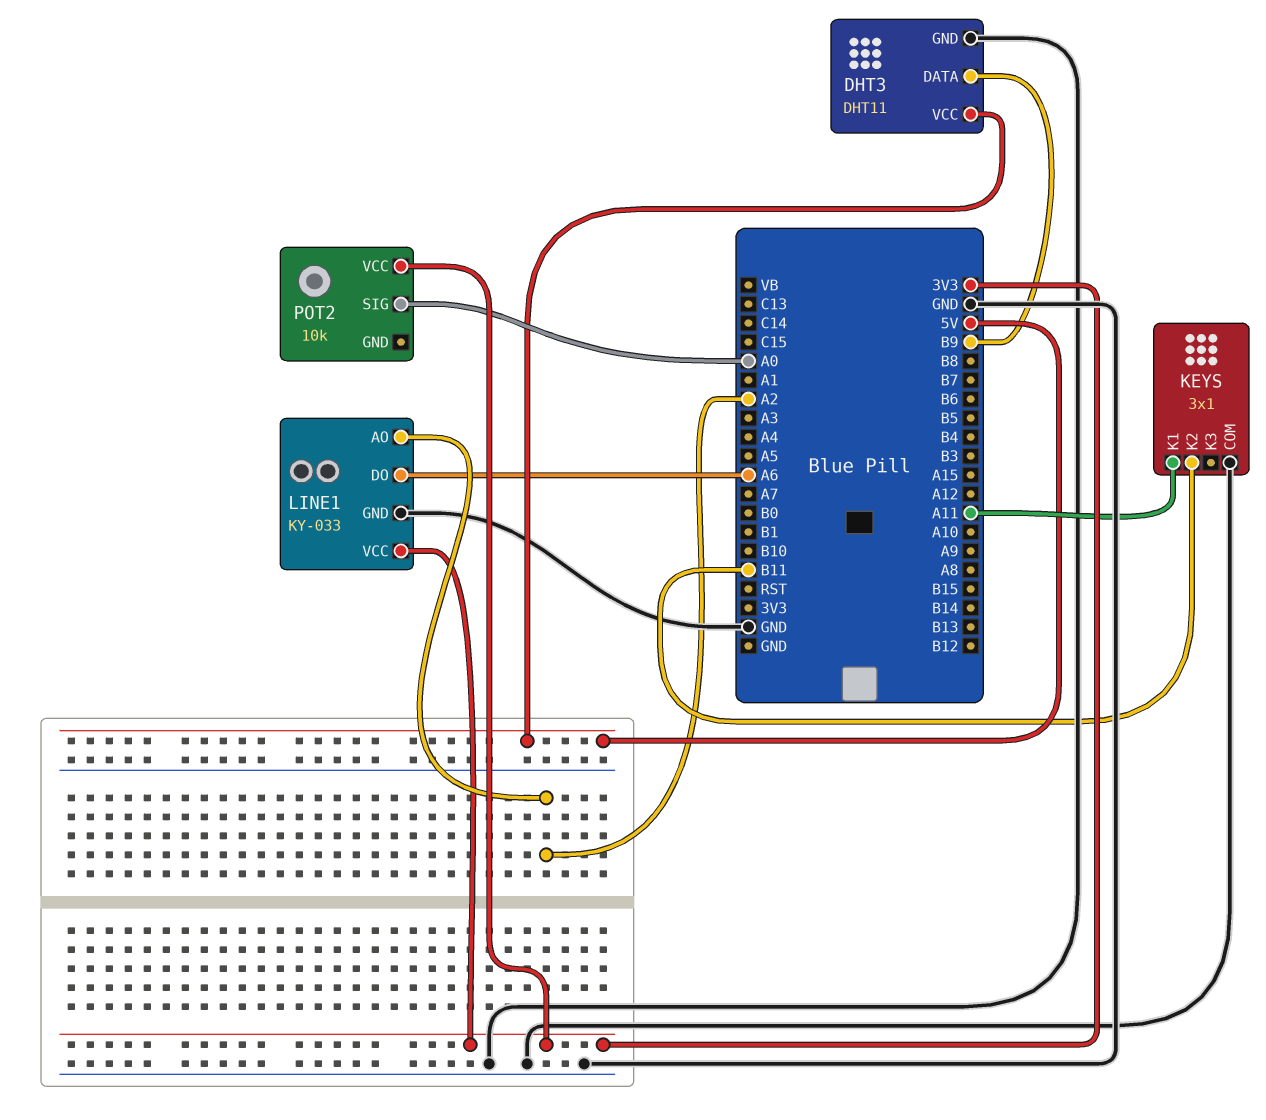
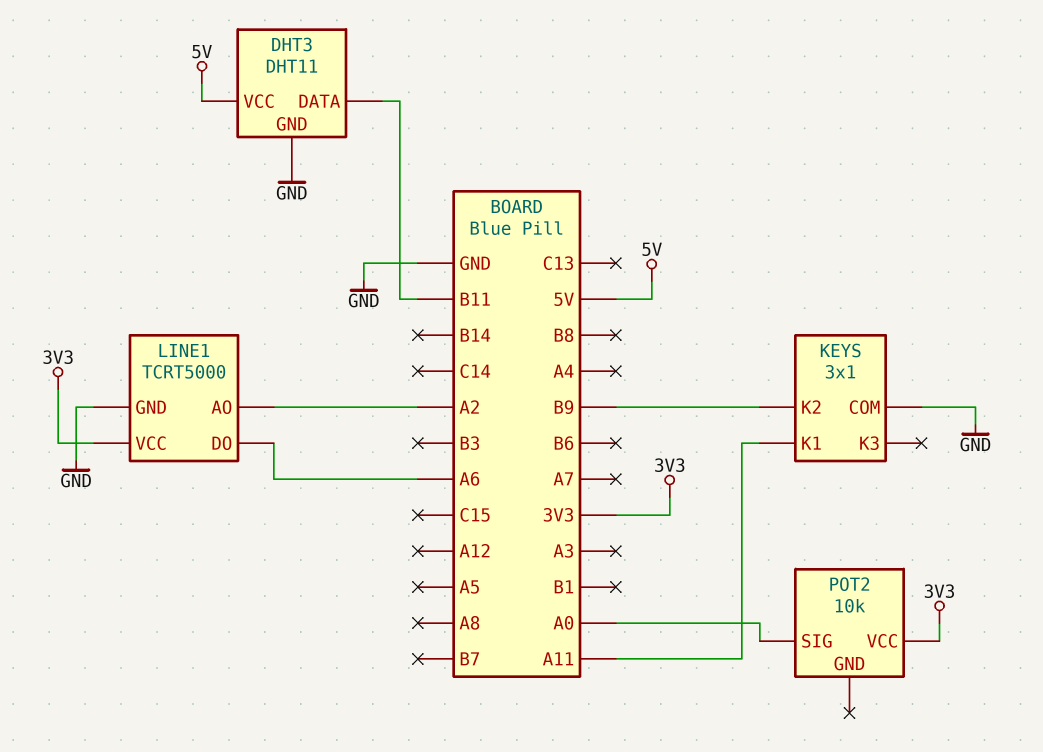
DHT3 pin DATA: B9 -> B11
KEYS pin K2: B11 -> B9
LINE1: KY-033 -> TCRT5000

